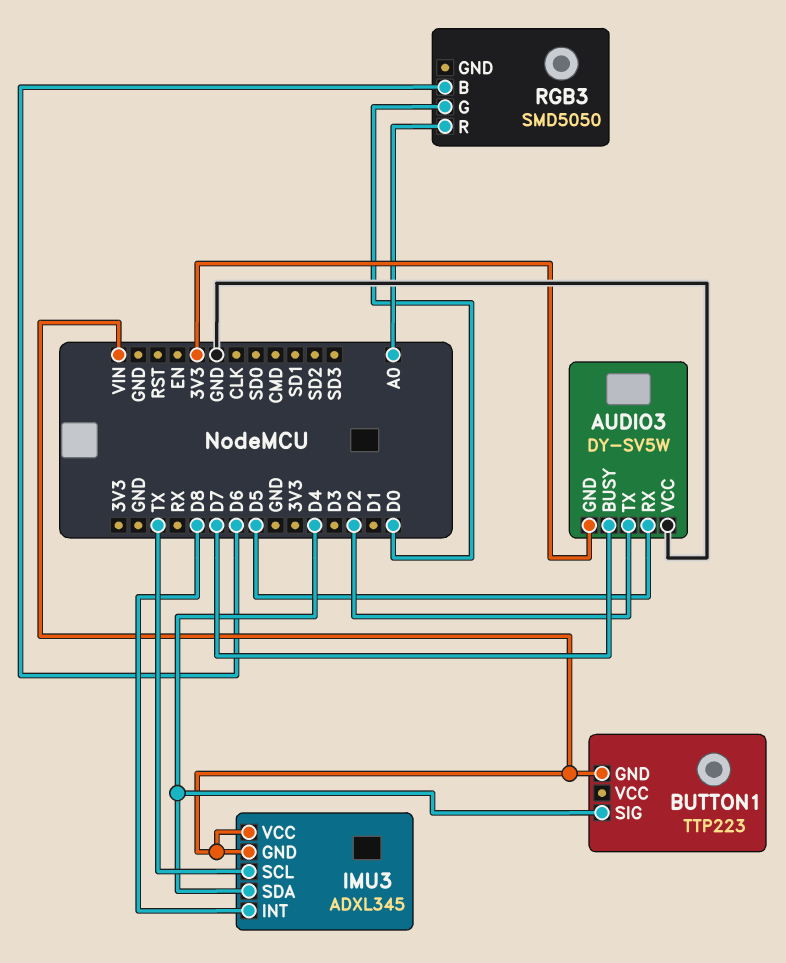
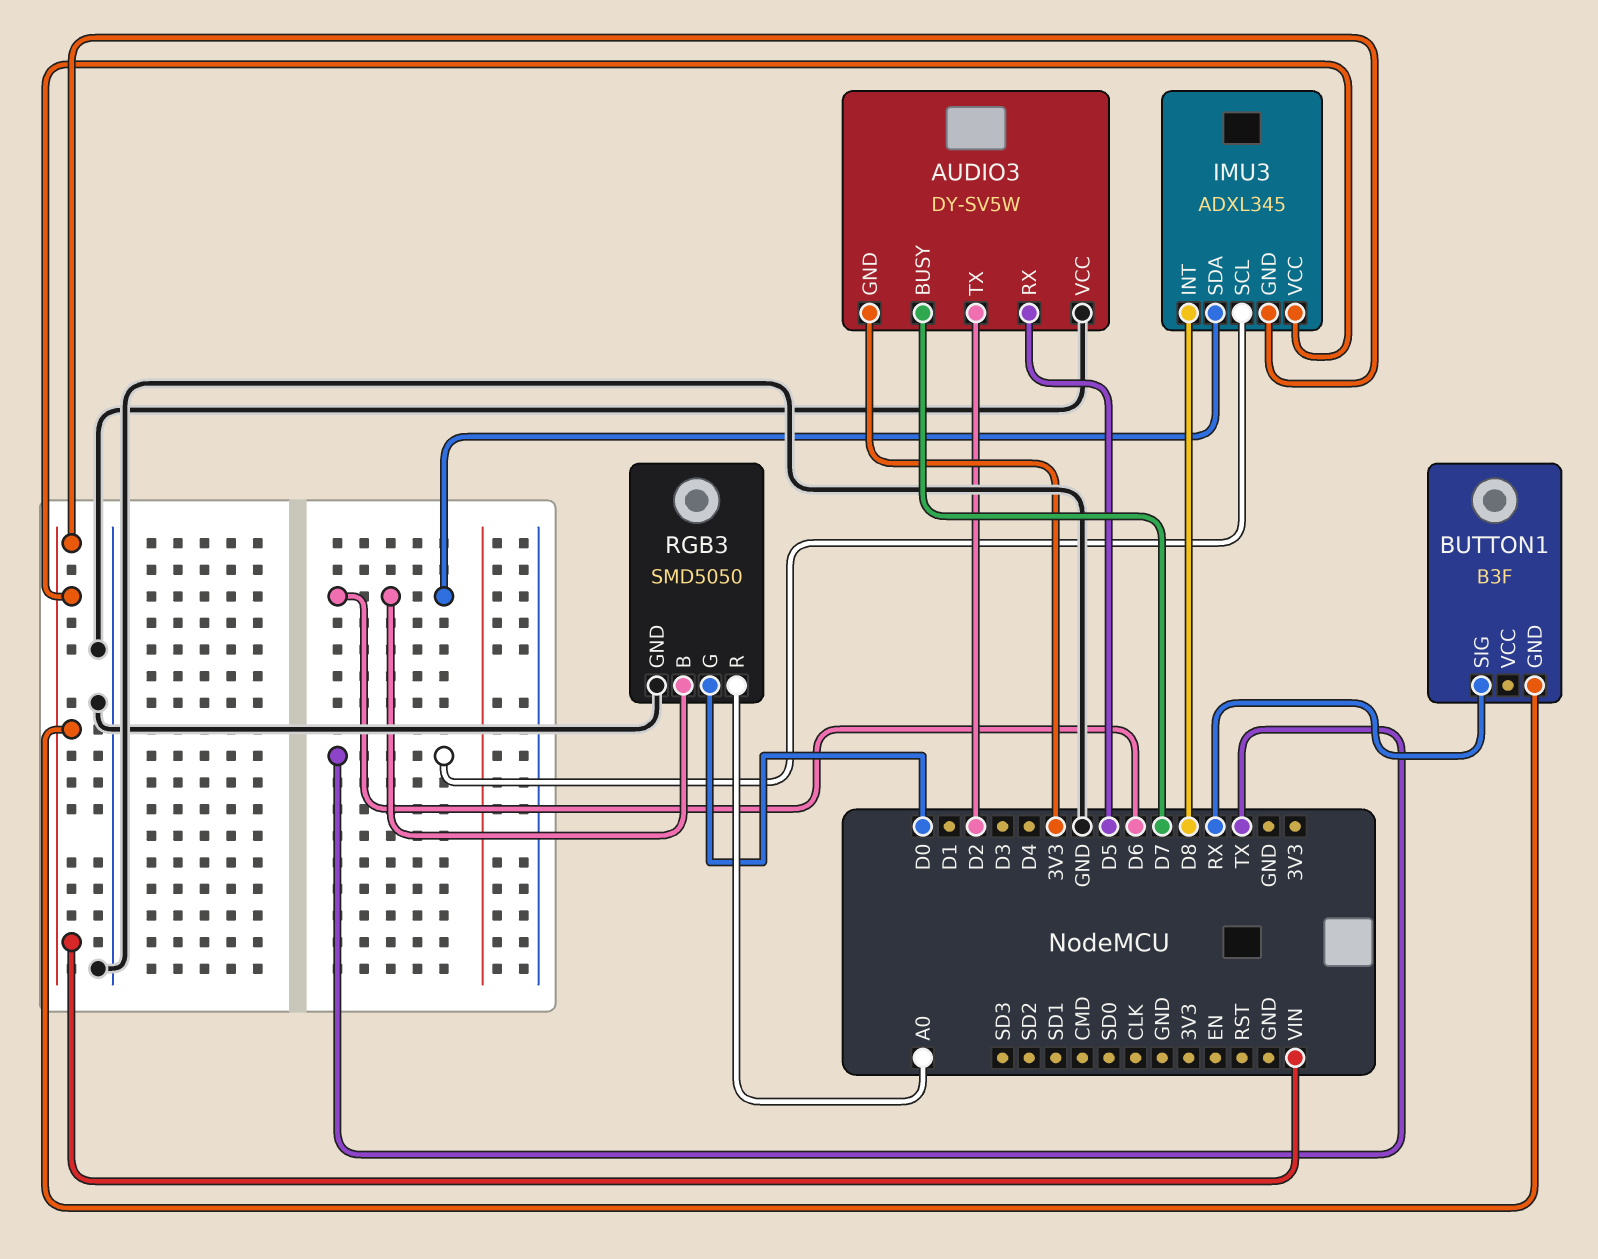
BUTTON1: TTP223 -> B3F
BUTTON1 pin SIG: D4 -> RX
IMU3 pin SDA: D4 -> D6
RGB3 pin GND: none -> GND

